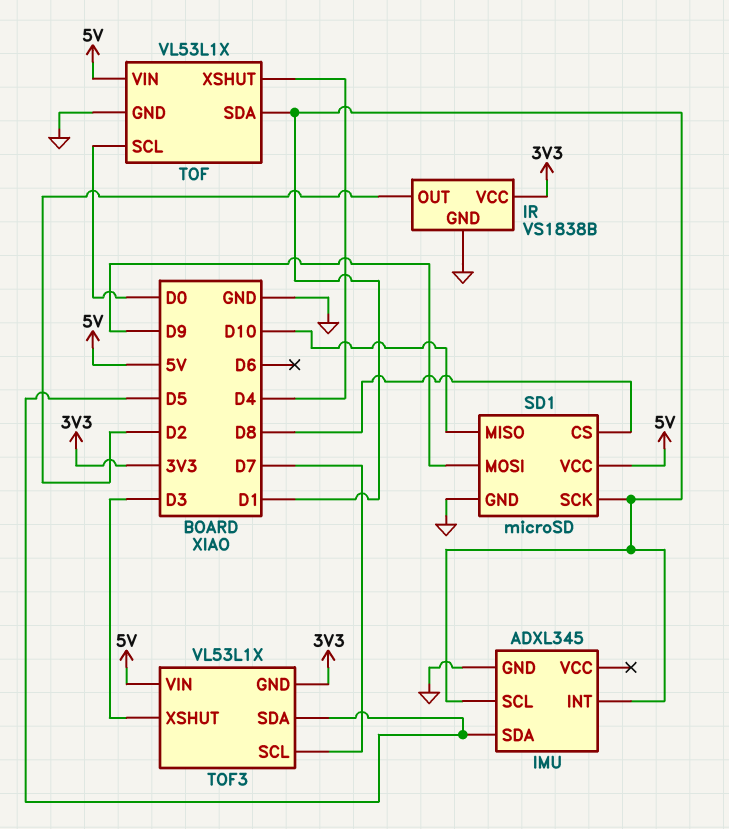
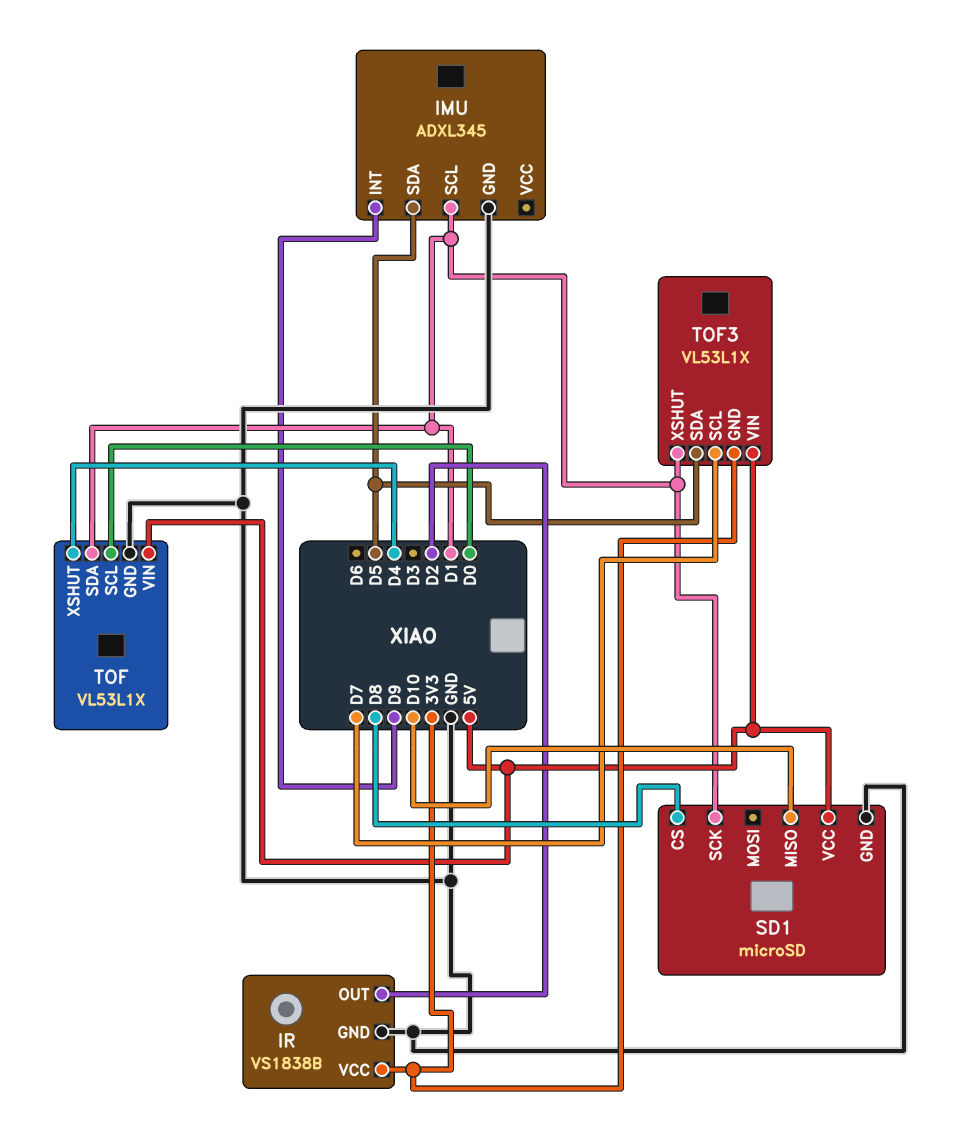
IMU pin INT: D1 -> D9
SD1 pin MOSI: D9 -> none
TOF3 pin XSHUT: D3 -> D1

